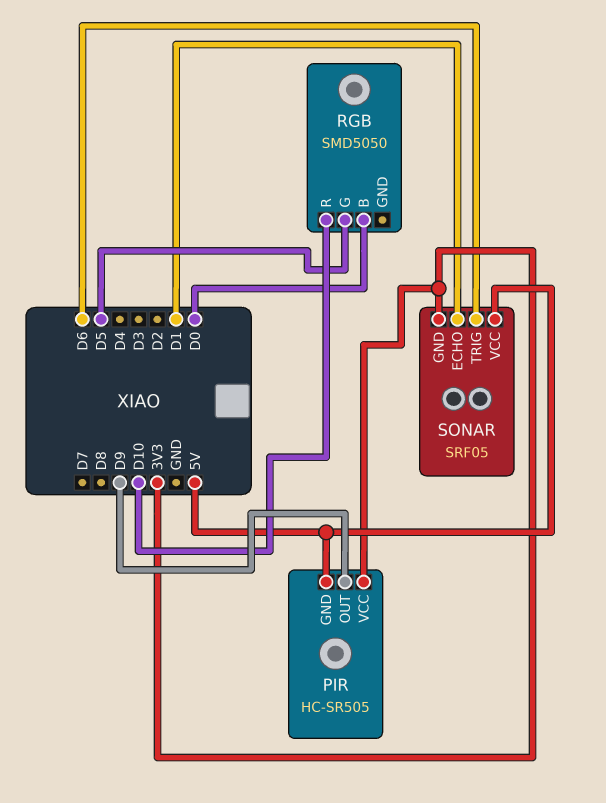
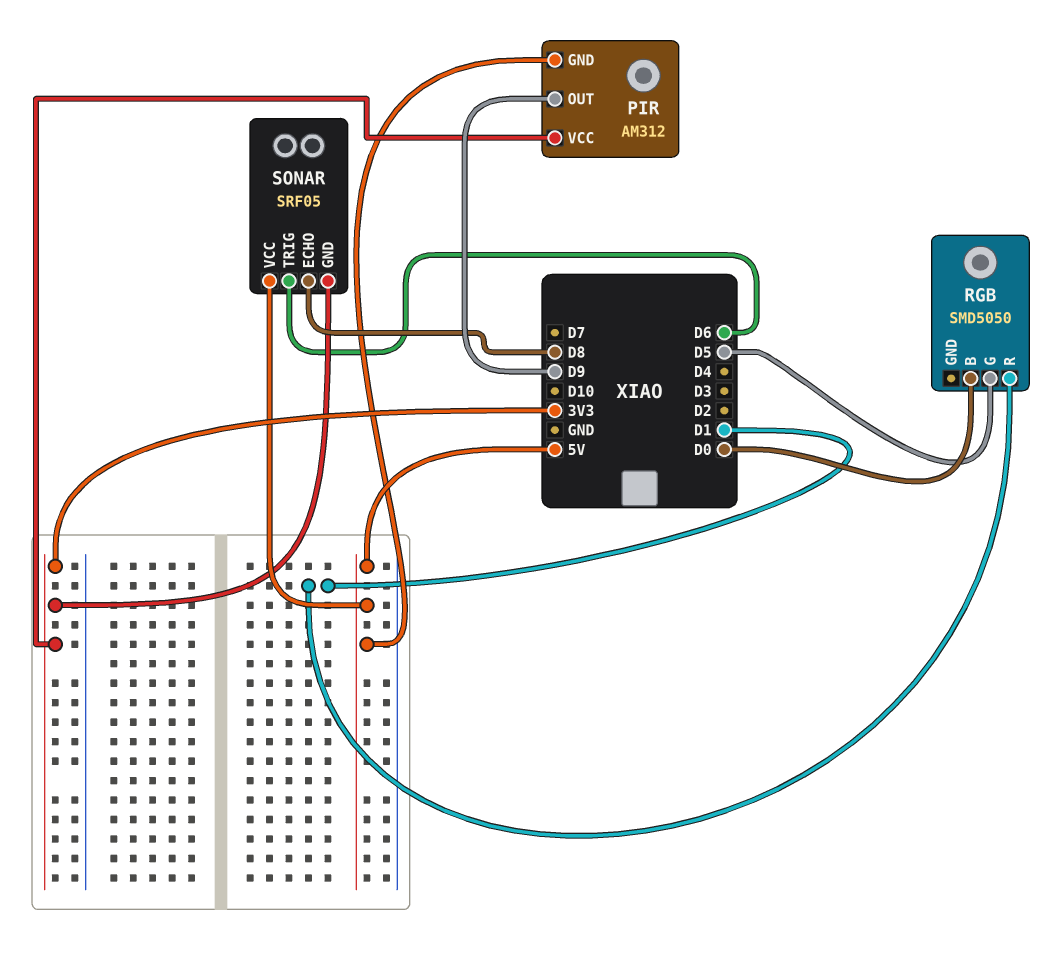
PIR: HC-SR505 -> AM312
RGB pin R: D10 -> D1
SONAR pin ECHO: D1 -> D8

